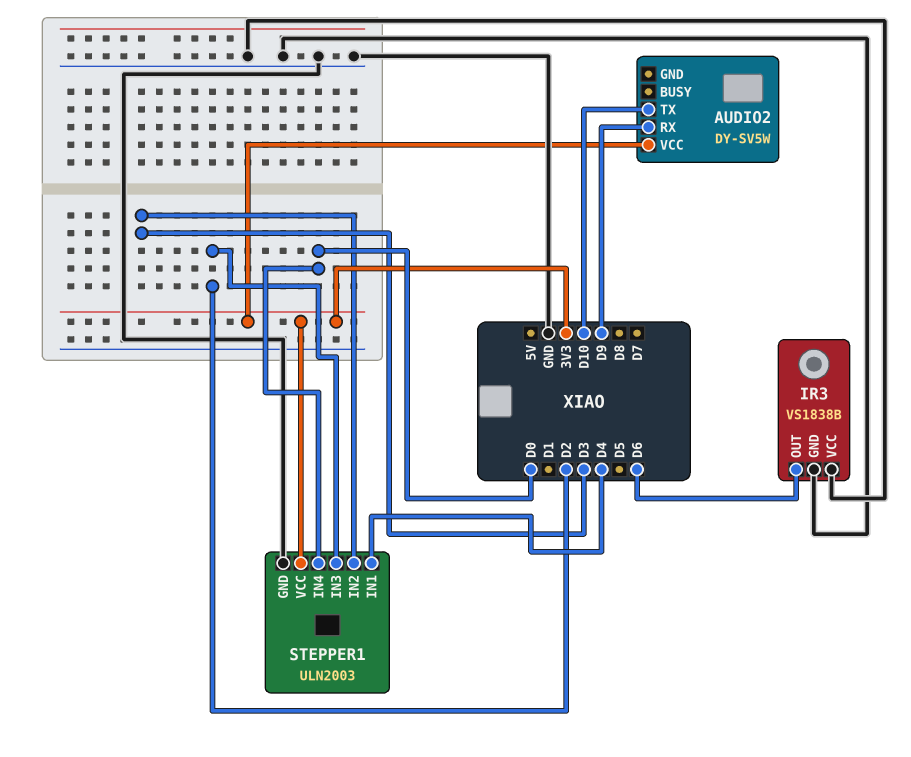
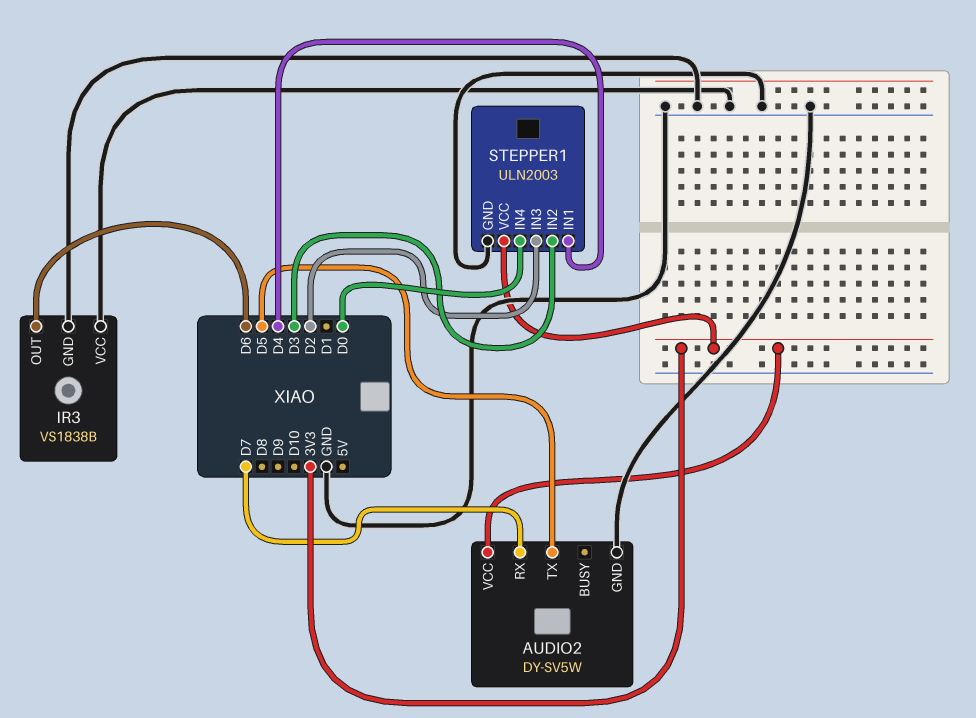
AUDIO2 pin GND: none -> GND
AUDIO2 pin RX: D9 -> D7
AUDIO2 pin TX: D10 -> D5

